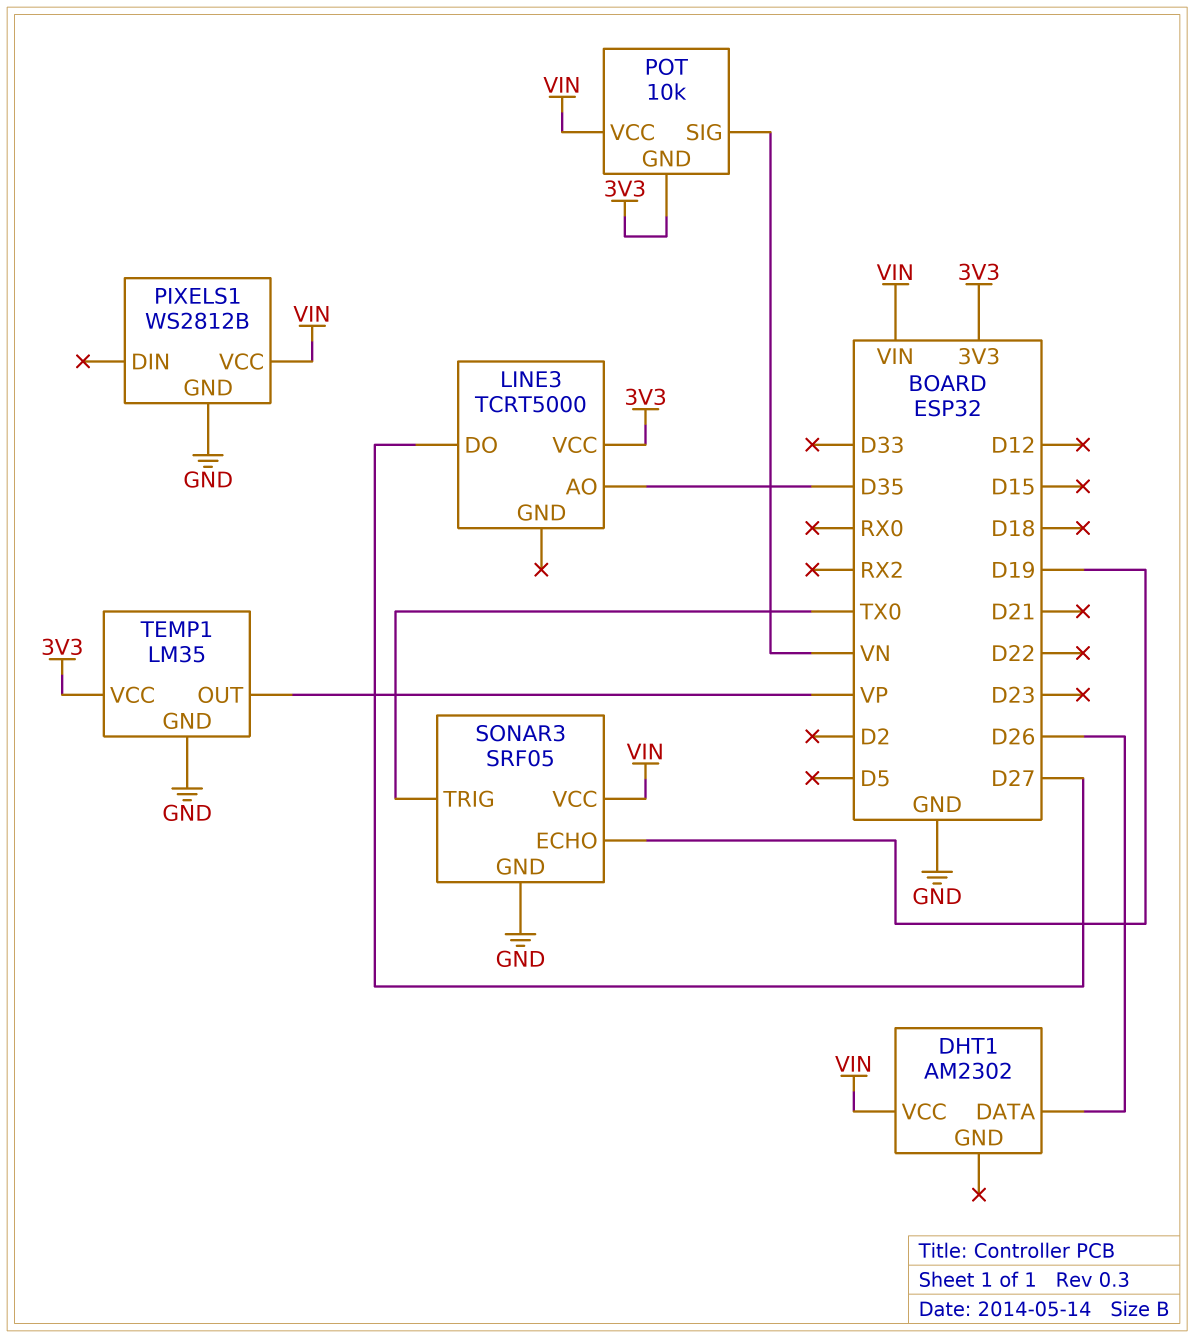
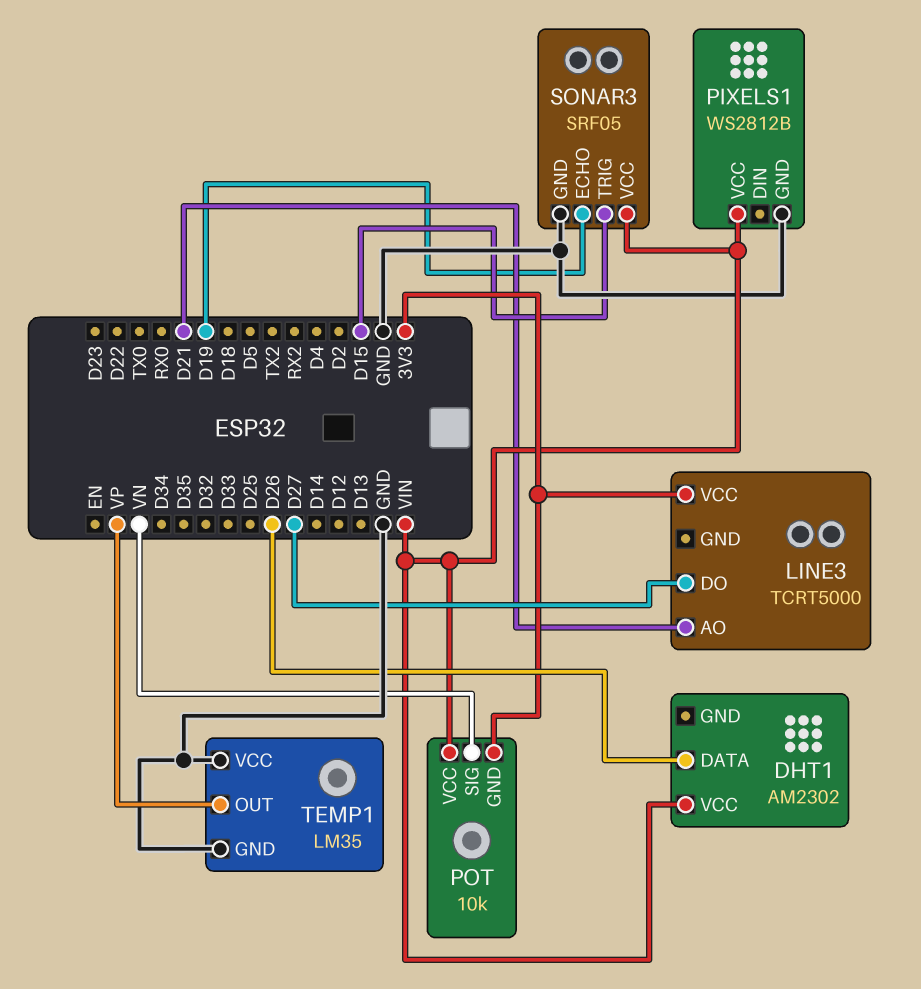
LINE3 pin AO: D35 -> D21
SONAR3 pin TRIG: TX0 -> D15
TEMP1 pin VCC: 3V3 -> GND

